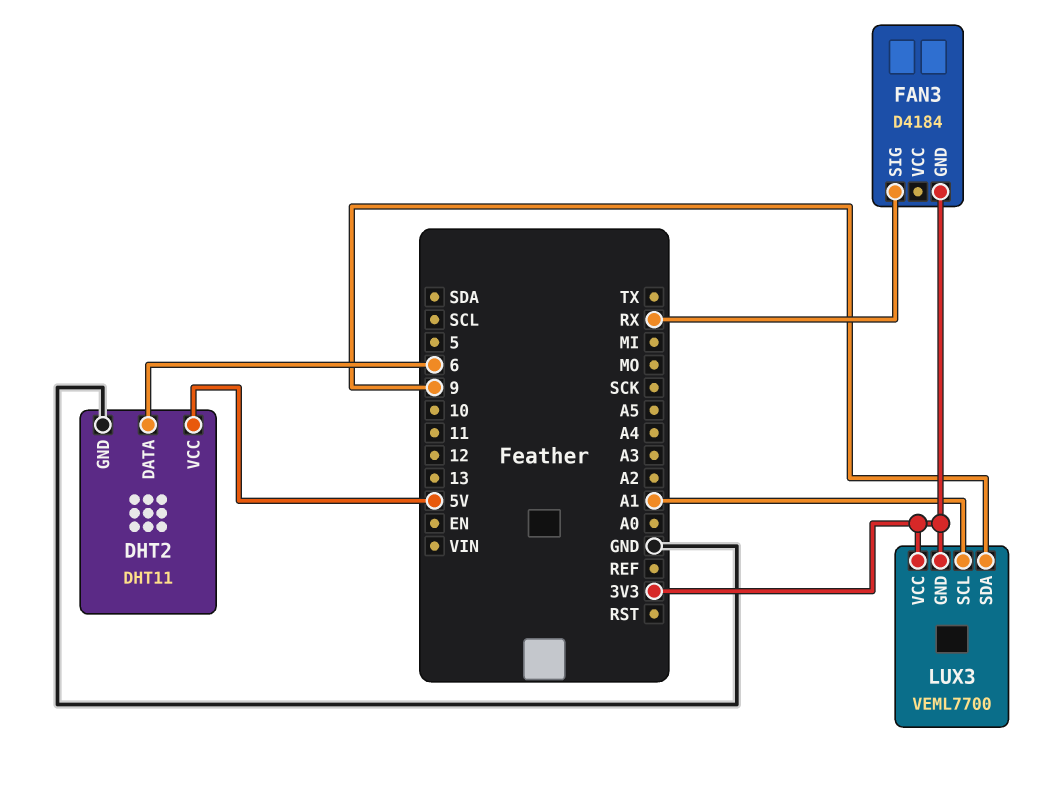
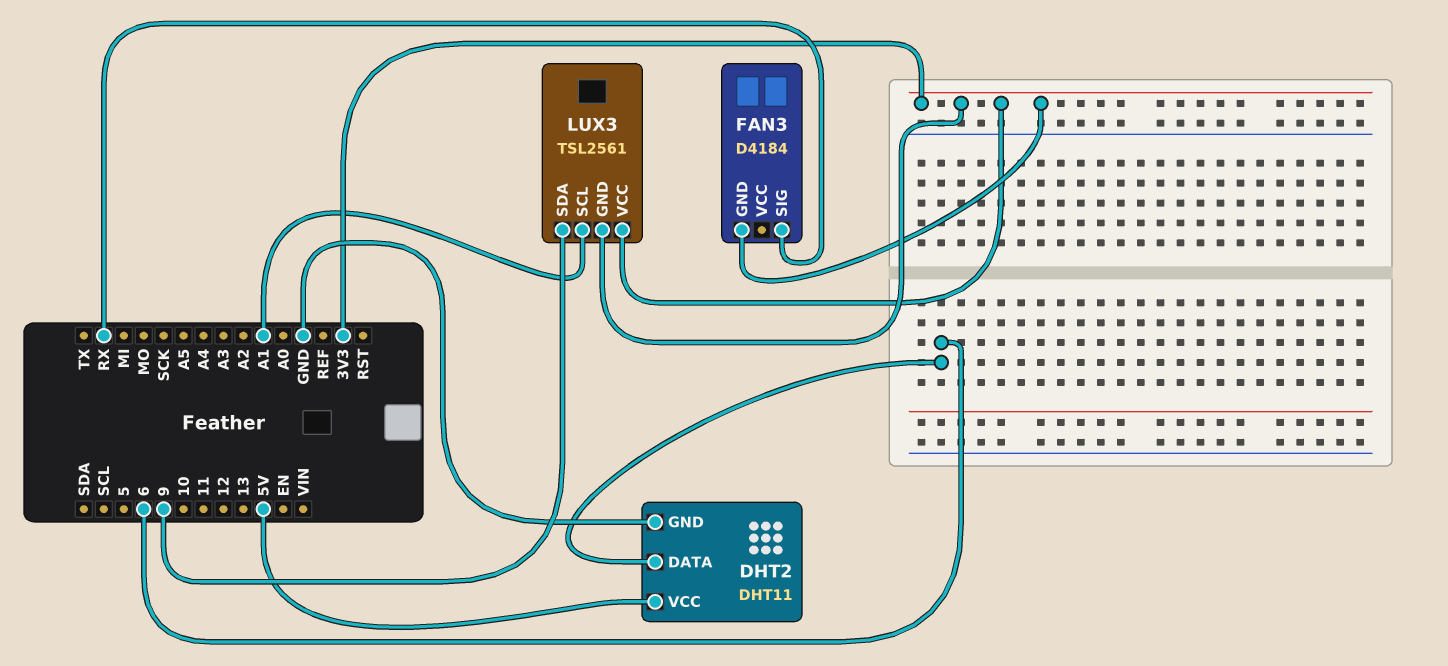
LUX3: VEML7700 -> TSL2561

